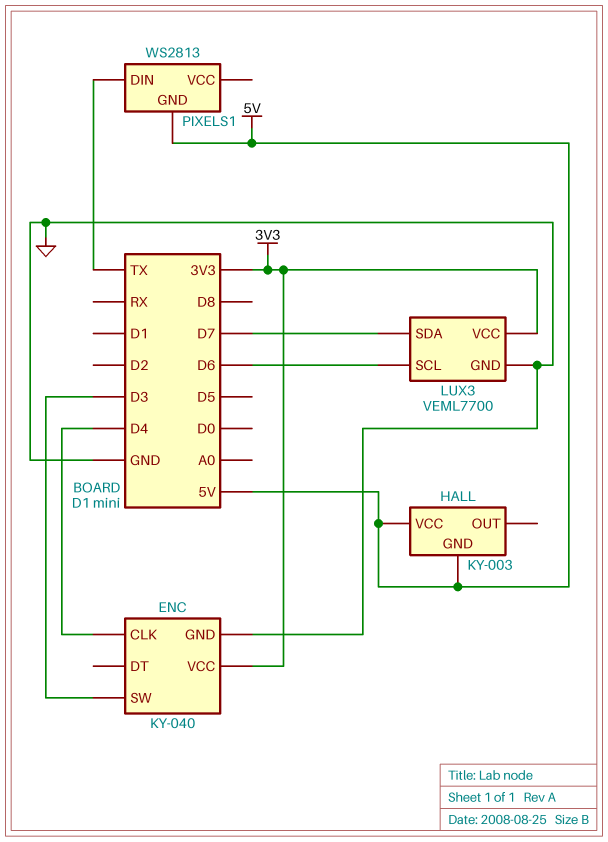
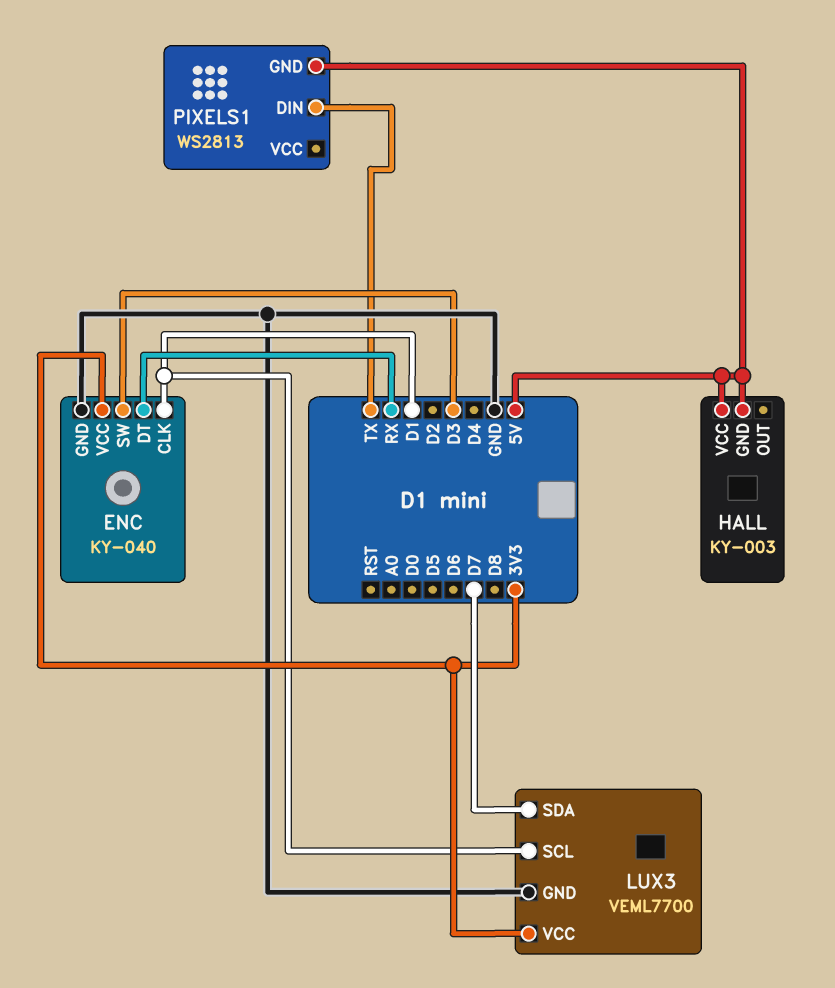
ENC pin CLK: D4 -> D1
ENC pin DT: none -> RX
LUX3 pin SCL: D6 -> D1

